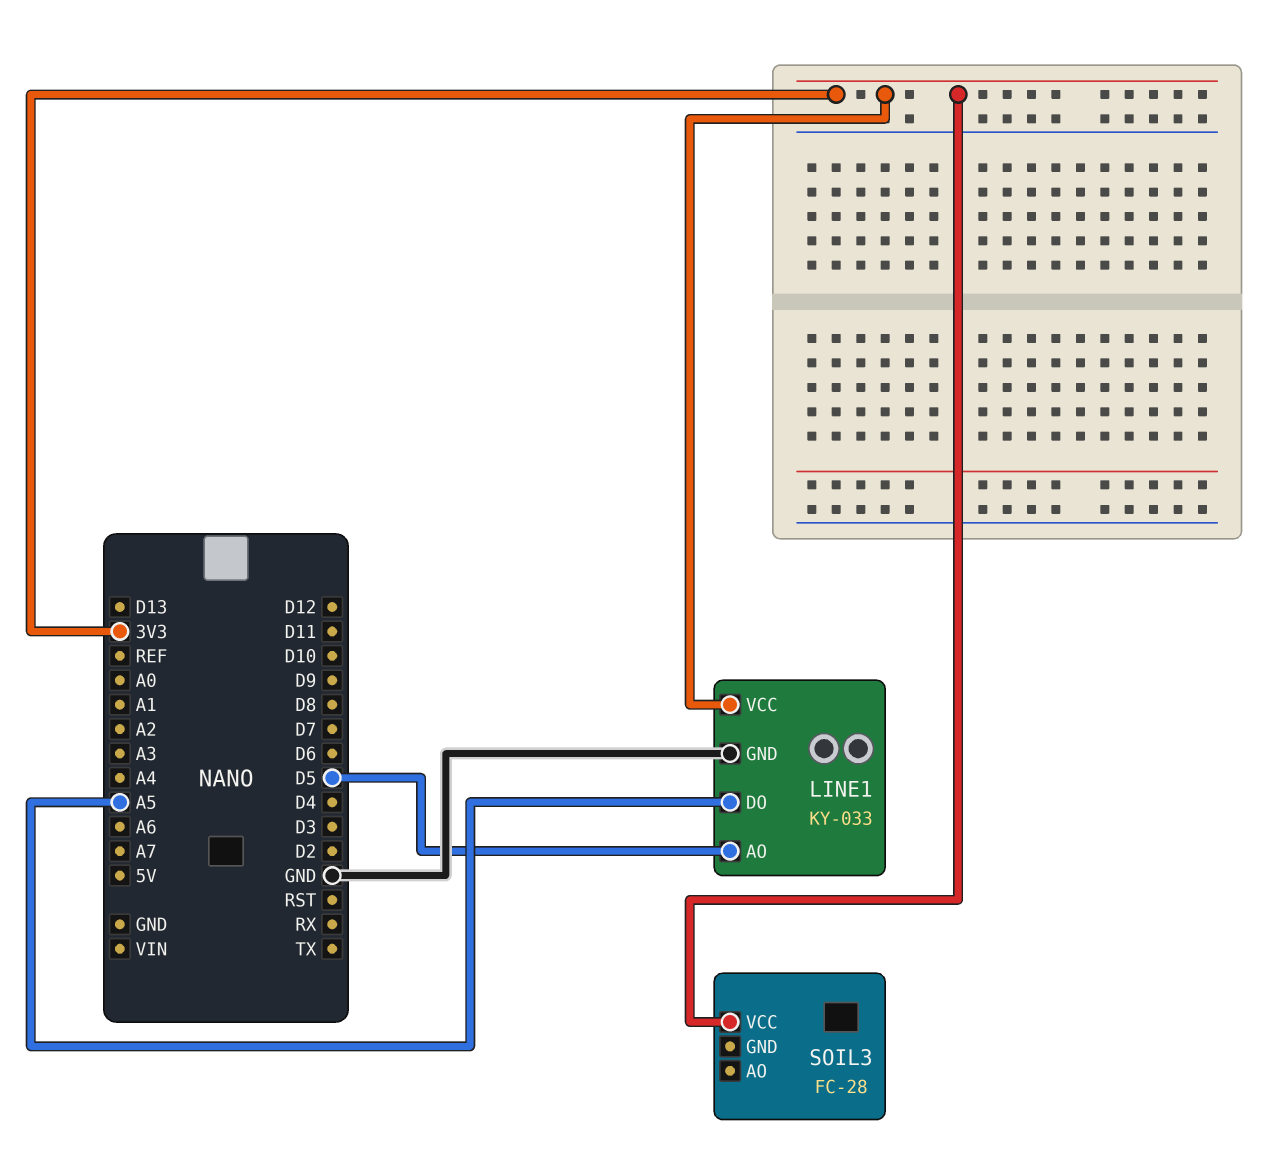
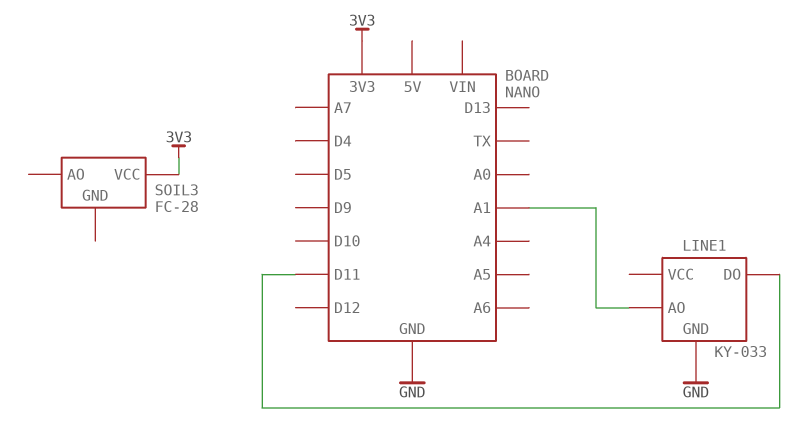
LINE1 pin AO: D5 -> A1
LINE1 pin DO: A5 -> D11
LINE1 pin VCC: 3V3 -> none

